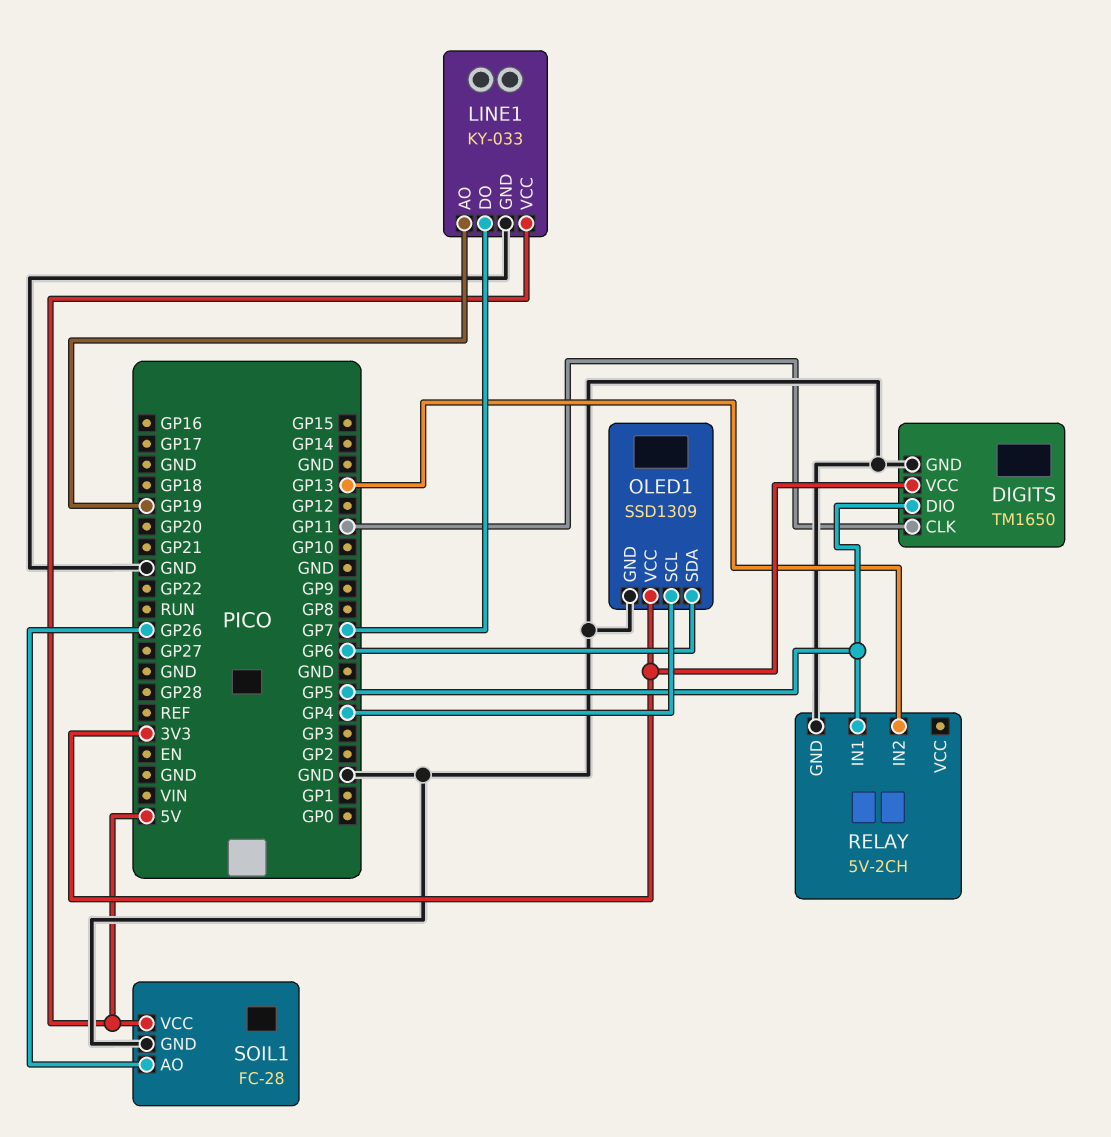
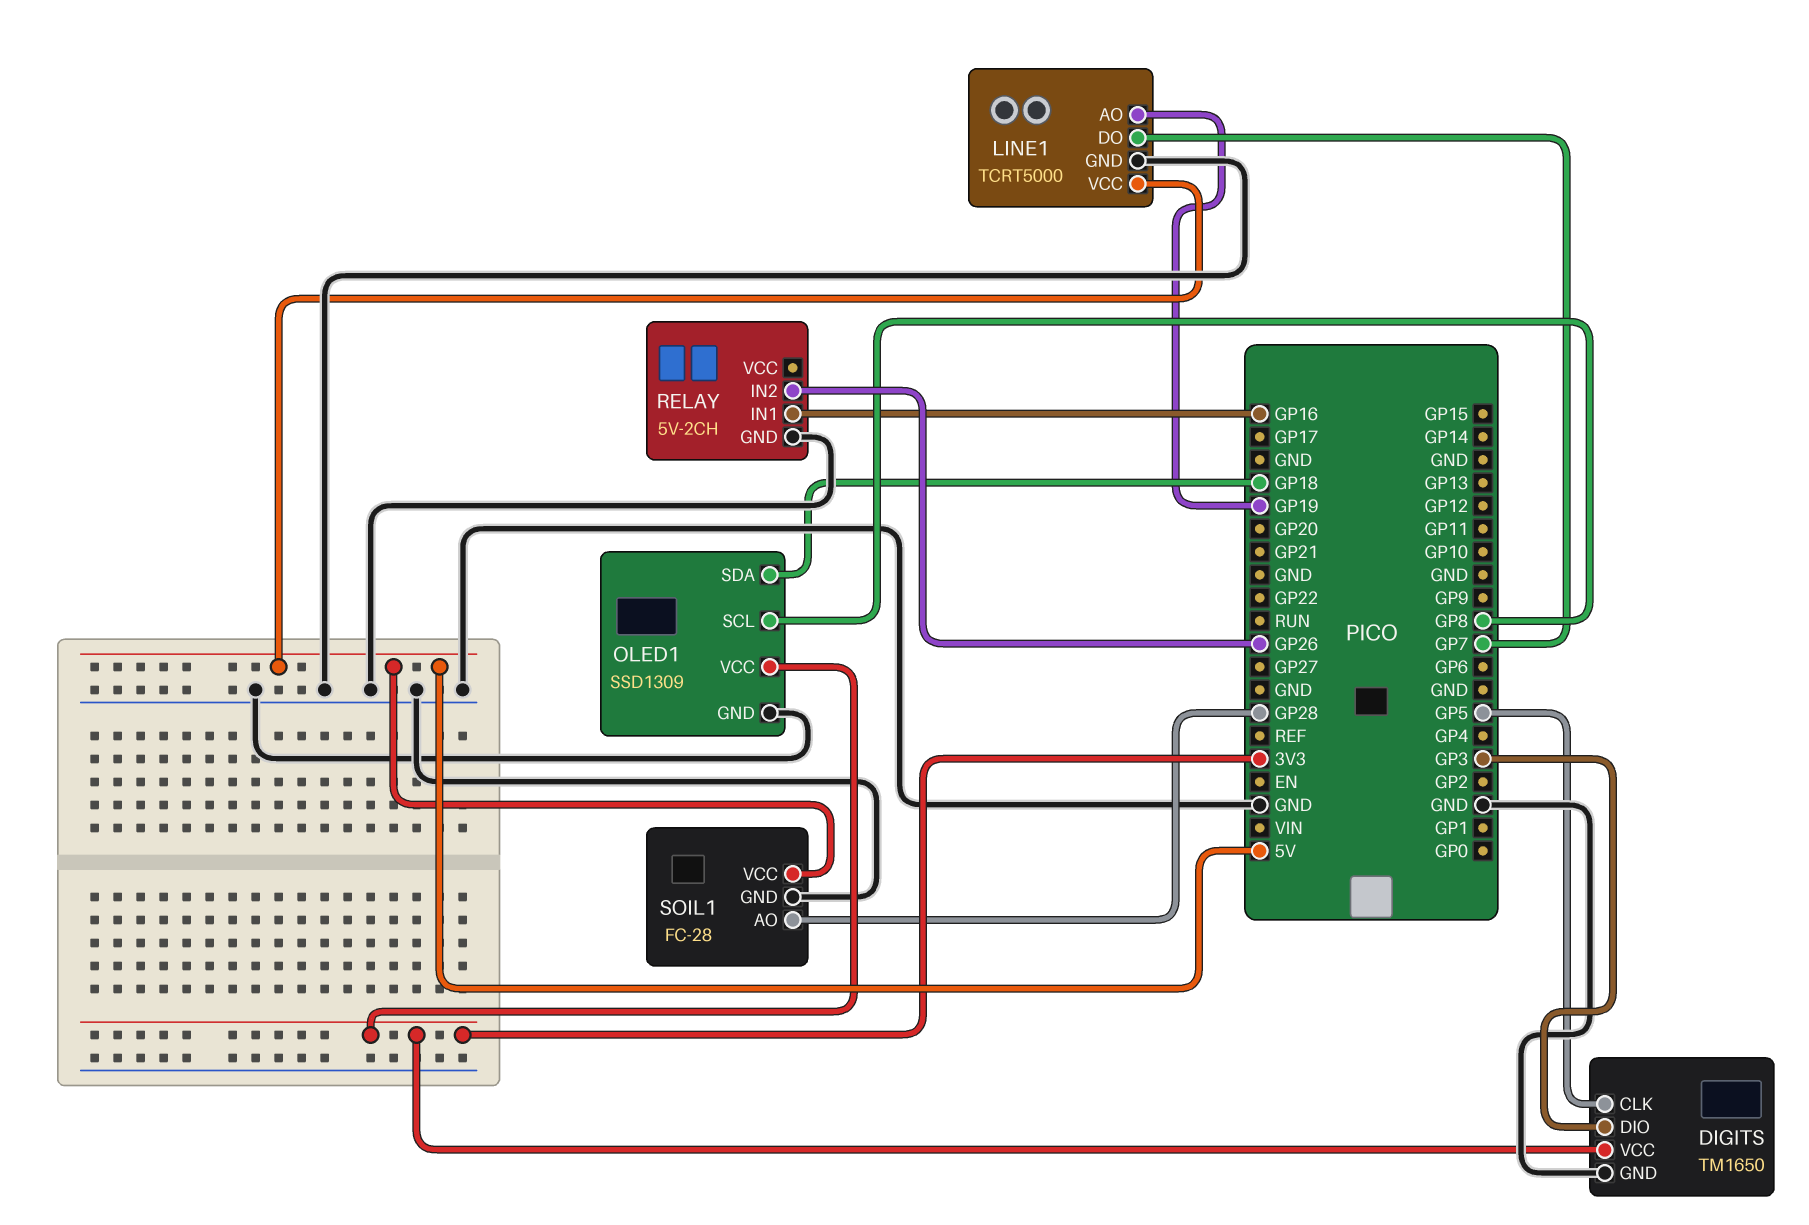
DIGITS pin CLK: GP11 -> GP5
DIGITS pin DIO: GP5 -> GP3
LINE1: KY-033 -> TCRT5000
OLED1 pin SCL: GP4 -> GP8
OLED1 pin SDA: GP6 -> GP18
RELAY pin IN1: GP5 -> GP16
RELAY pin IN2: GP13 -> GP26
SOIL1 pin AO: GP26 -> GP28

